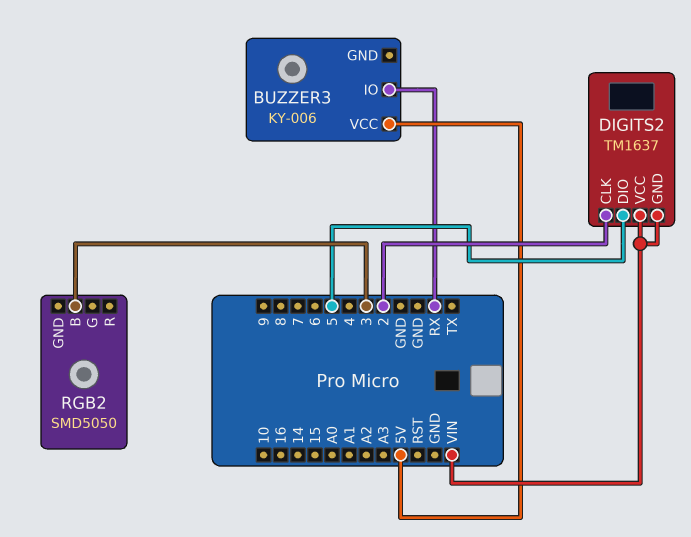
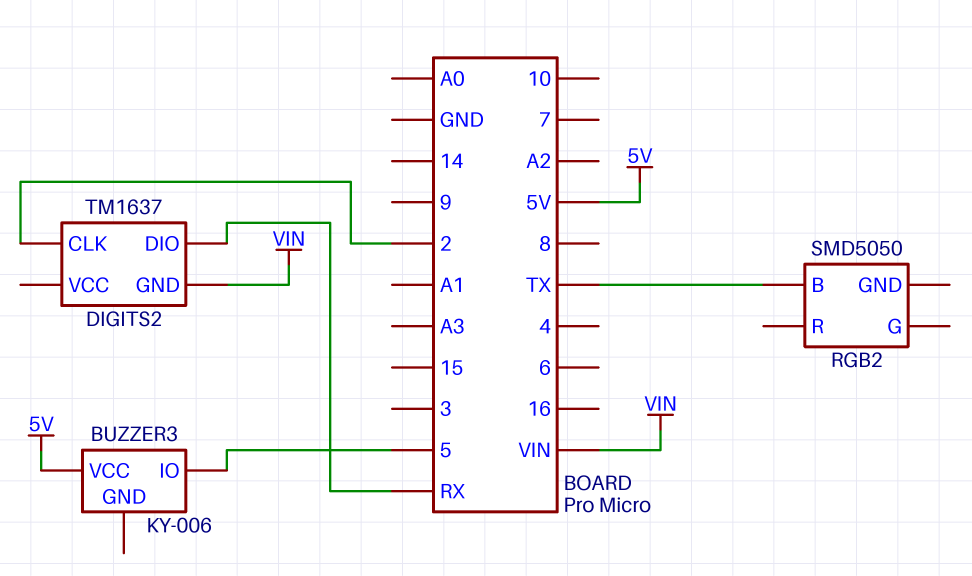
BUZZER3 pin IO: RX -> 5
DIGITS2 pin DIO: 5 -> RX
DIGITS2 pin VCC: VIN -> none
RGB2 pin B: 3 -> TX

